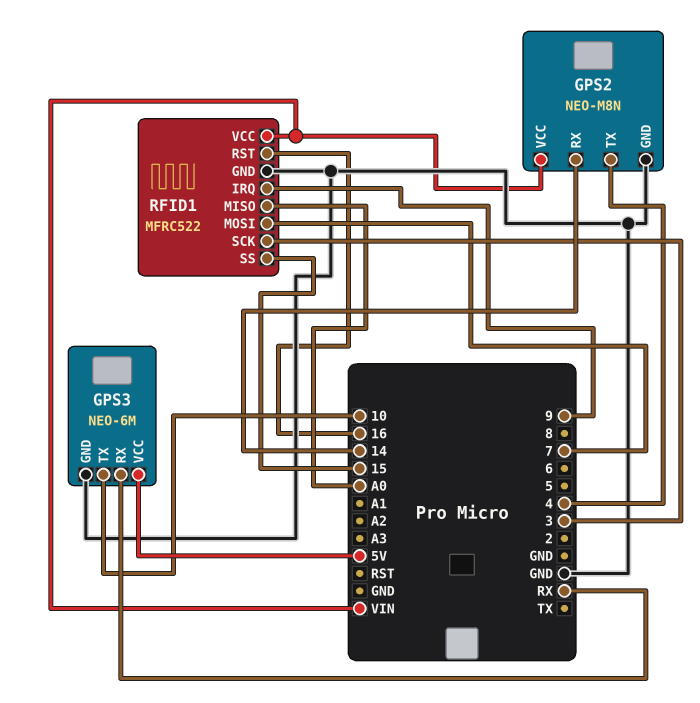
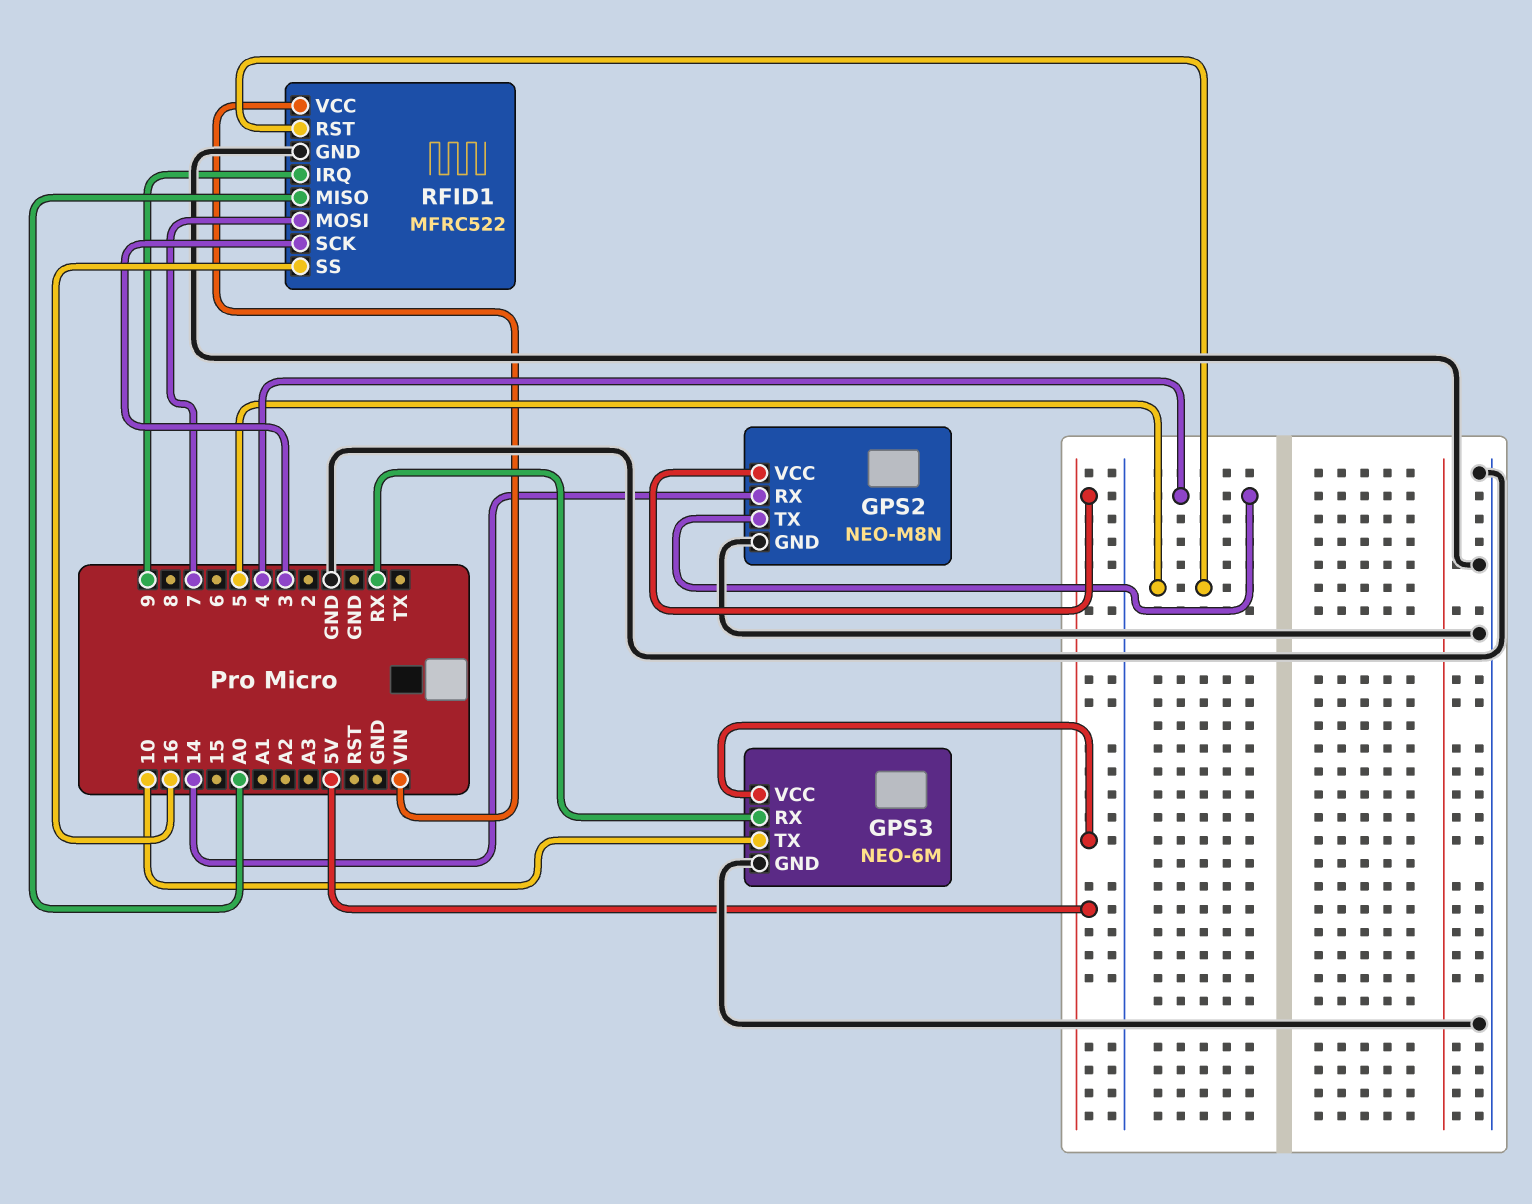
GPS2 pin VCC: VIN -> 5V
RFID1 pin RST: 16 -> 5
RFID1 pin SS: 15 -> 16

